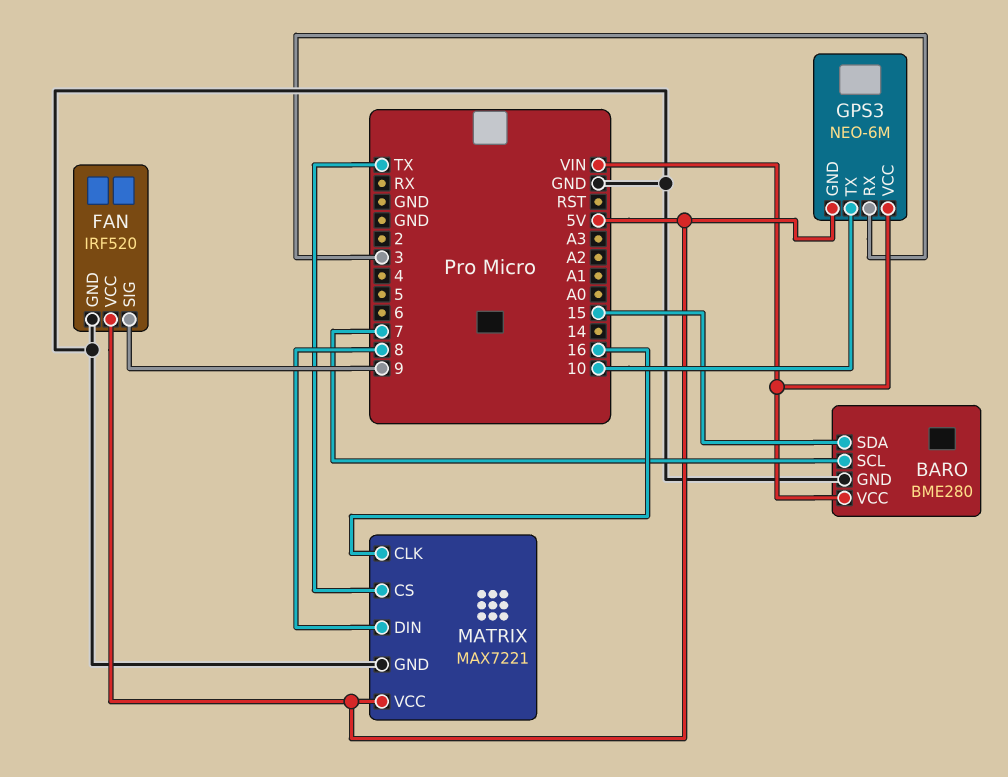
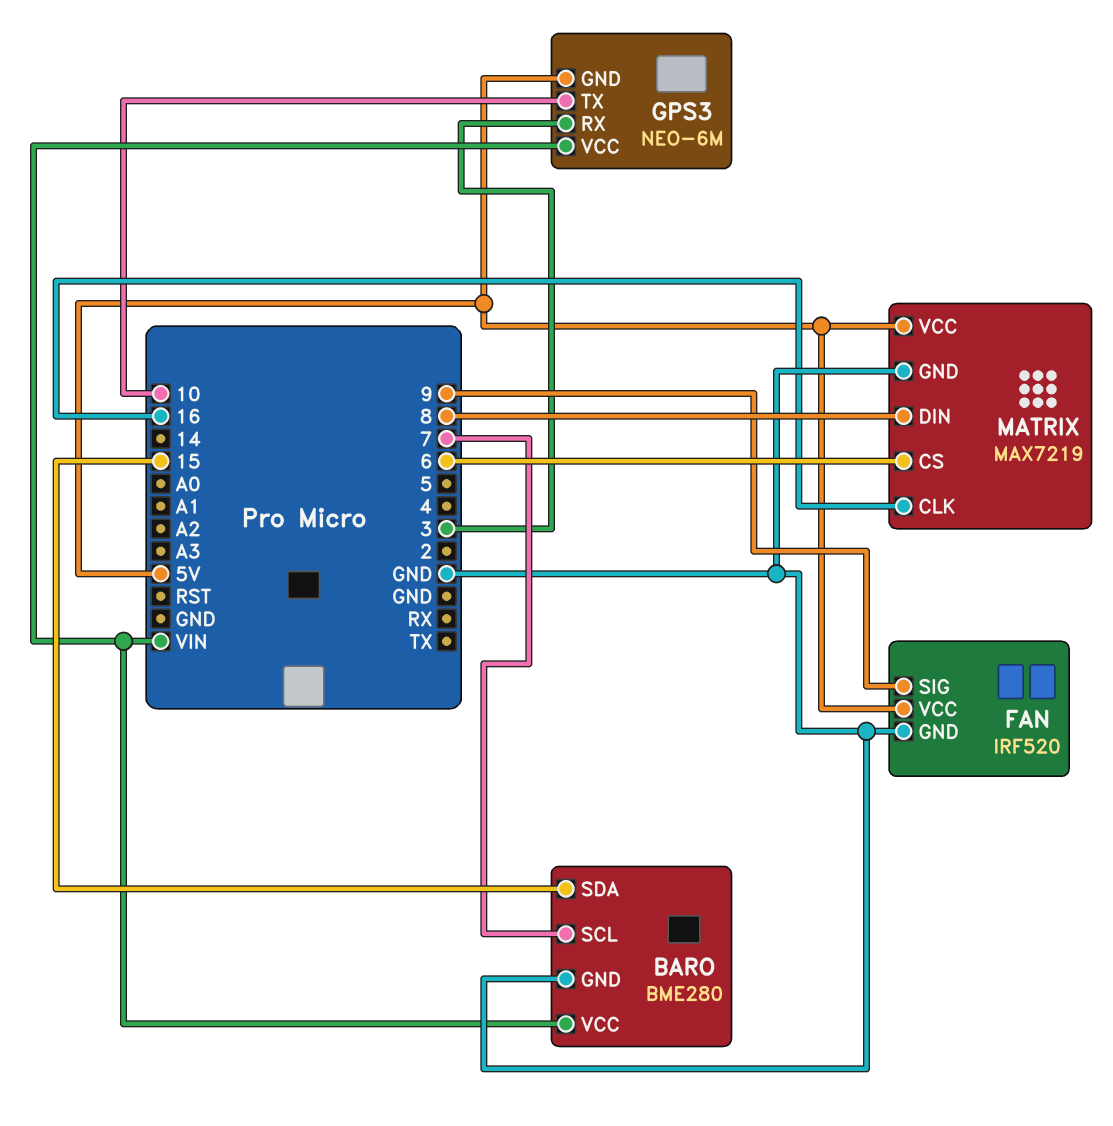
MATRIX: MAX7221 -> MAX7219
MATRIX pin CS: TX -> 6

